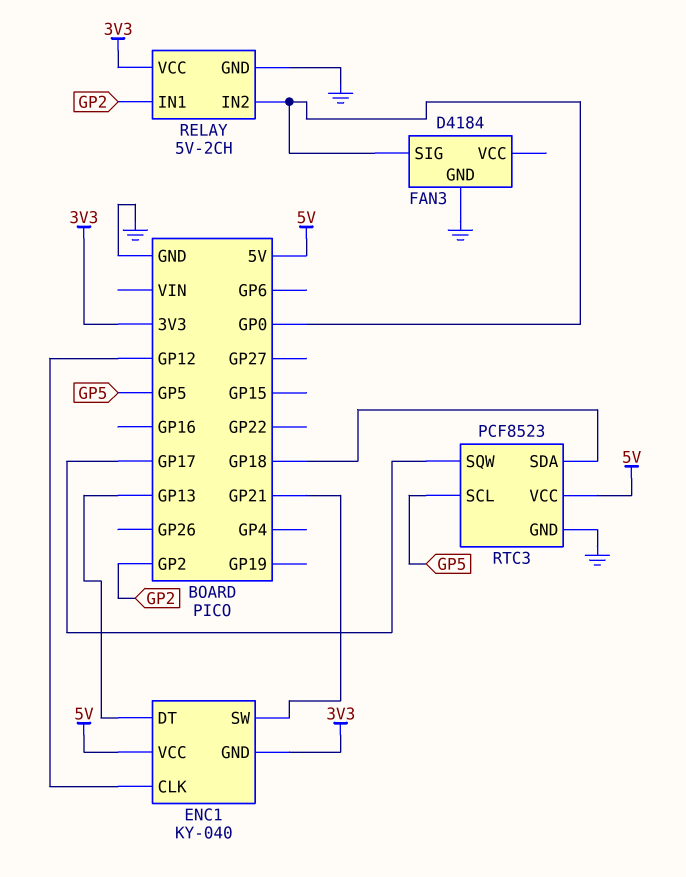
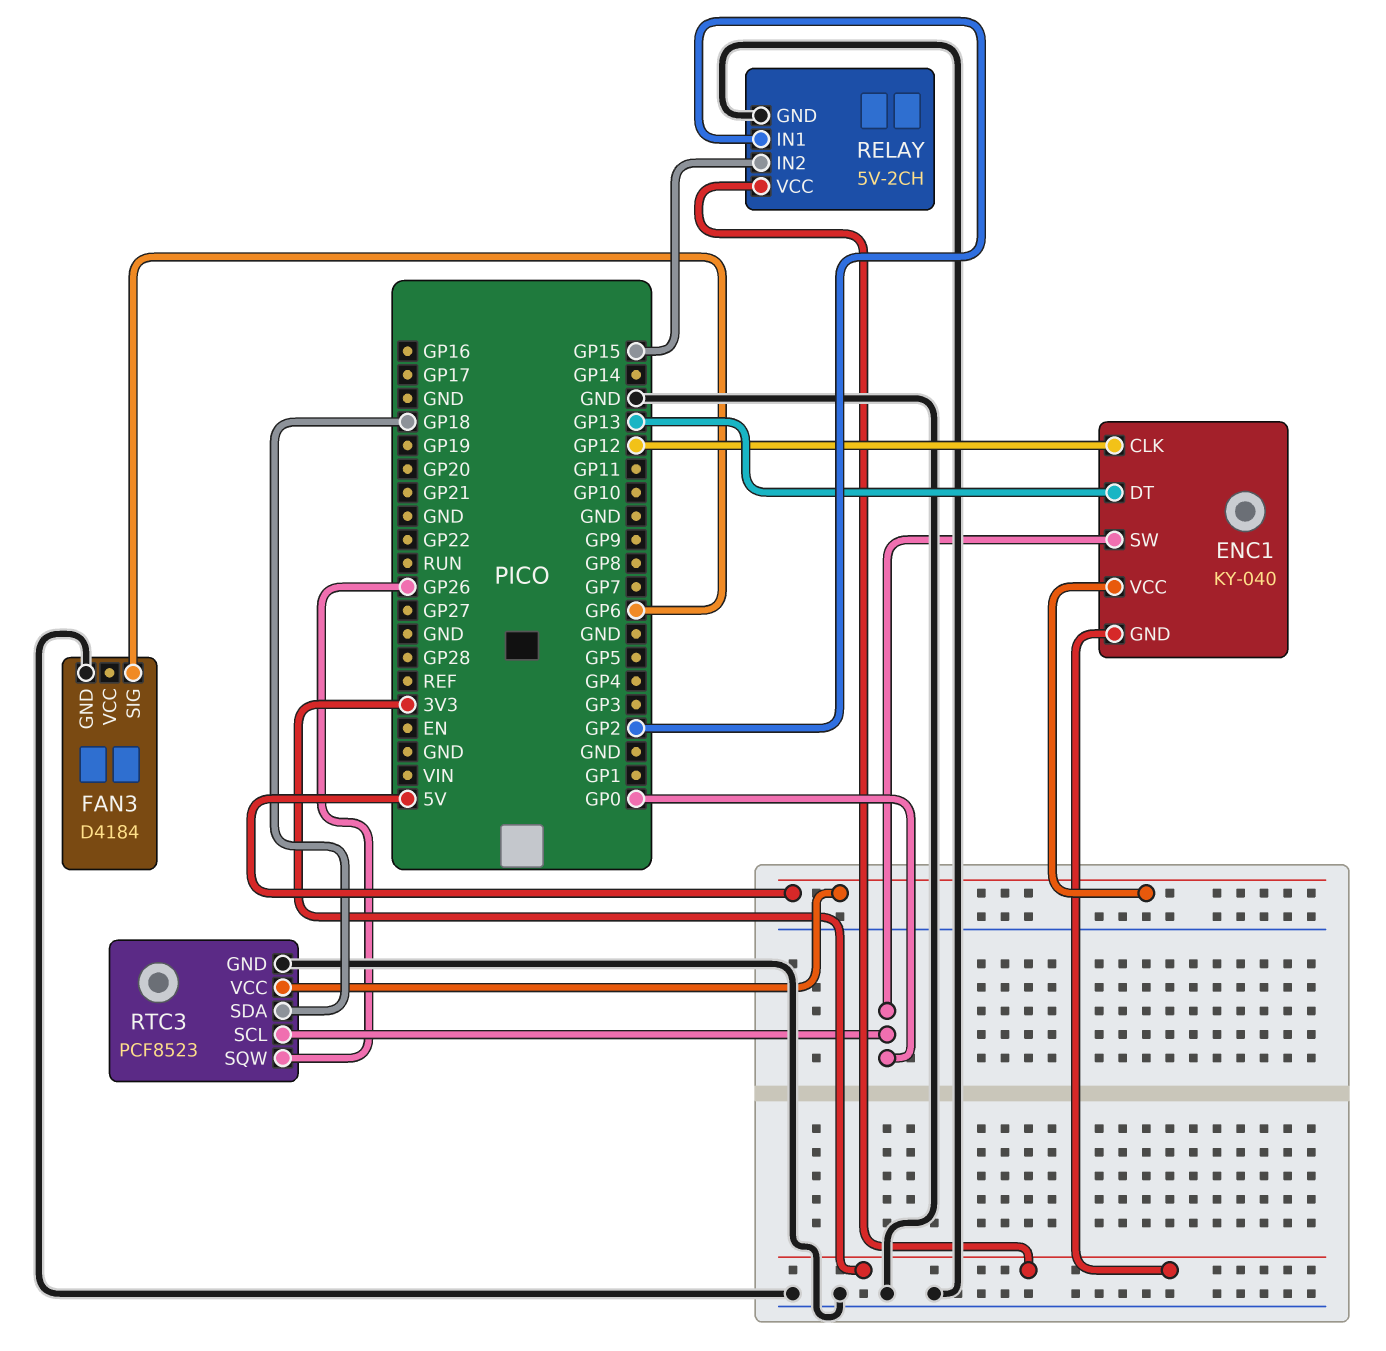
ENC1 pin SW: GP21 -> GP0
FAN3 pin SIG: GP0 -> GP6
RELAY pin IN2: GP0 -> GP15
RTC3 pin SCL: GP5 -> GP0
RTC3 pin SQW: GP17 -> GP26

